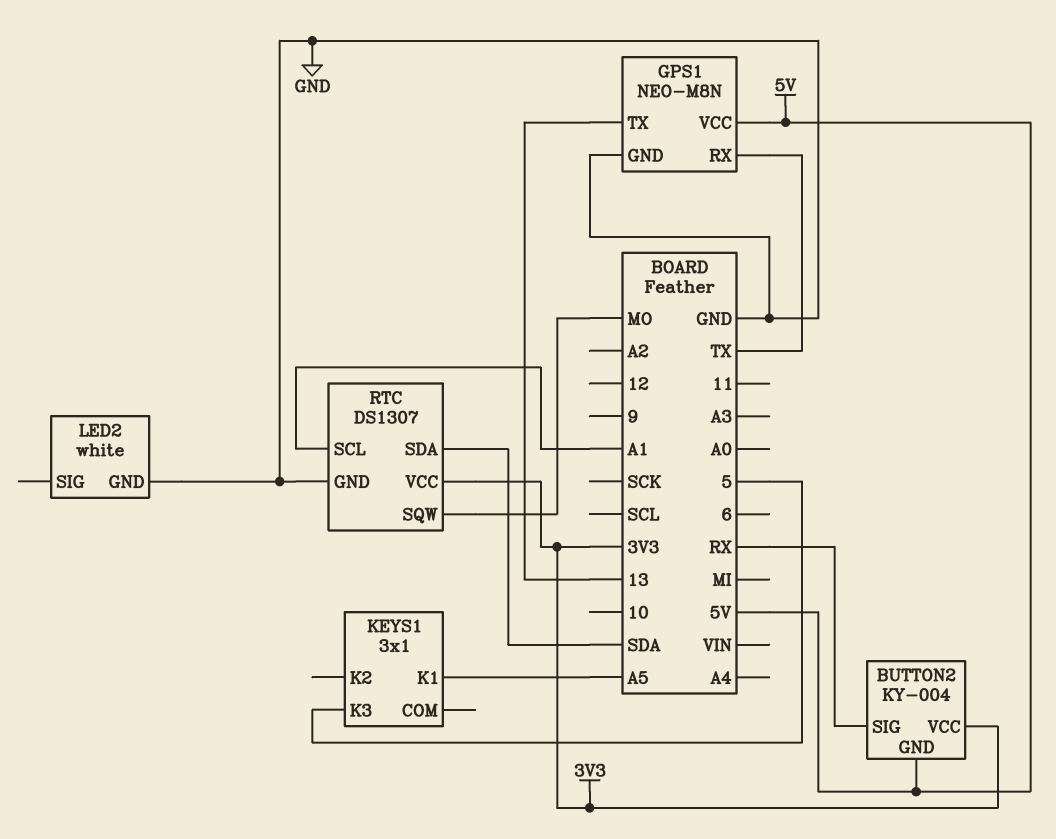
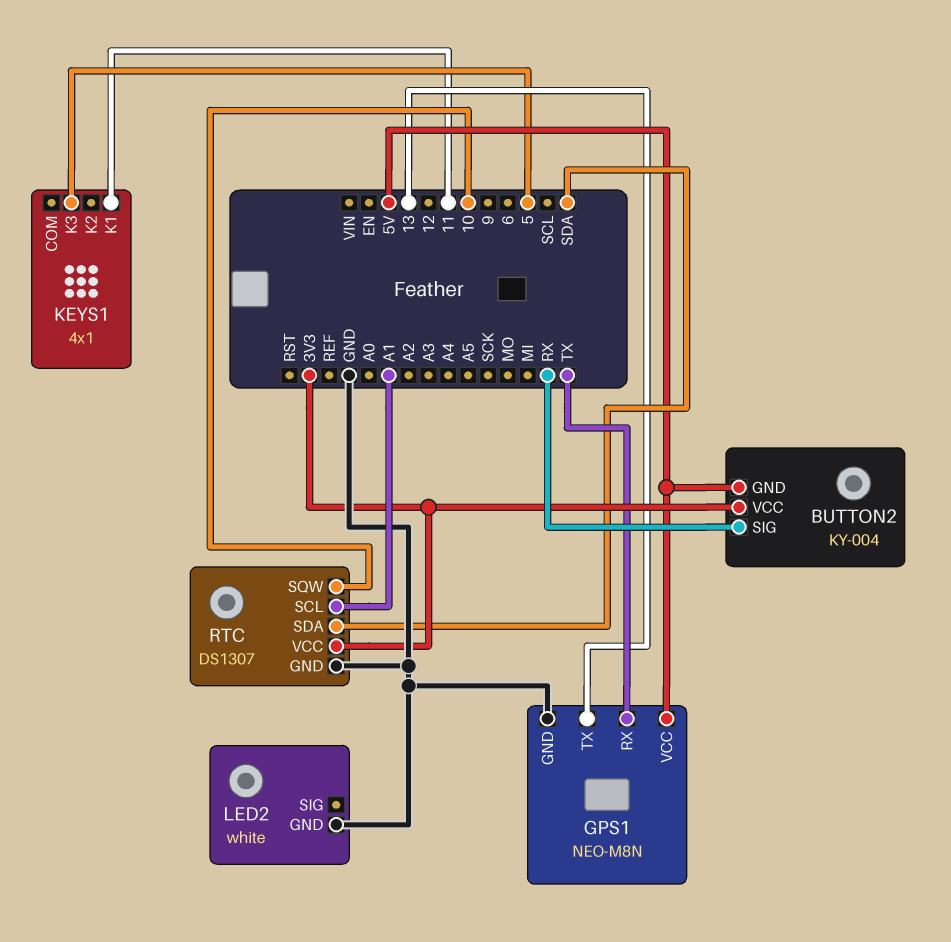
KEYS1: 3x1 -> 4x1
KEYS1 pin K1: A5 -> 11
RTC pin SQW: MO -> 10

